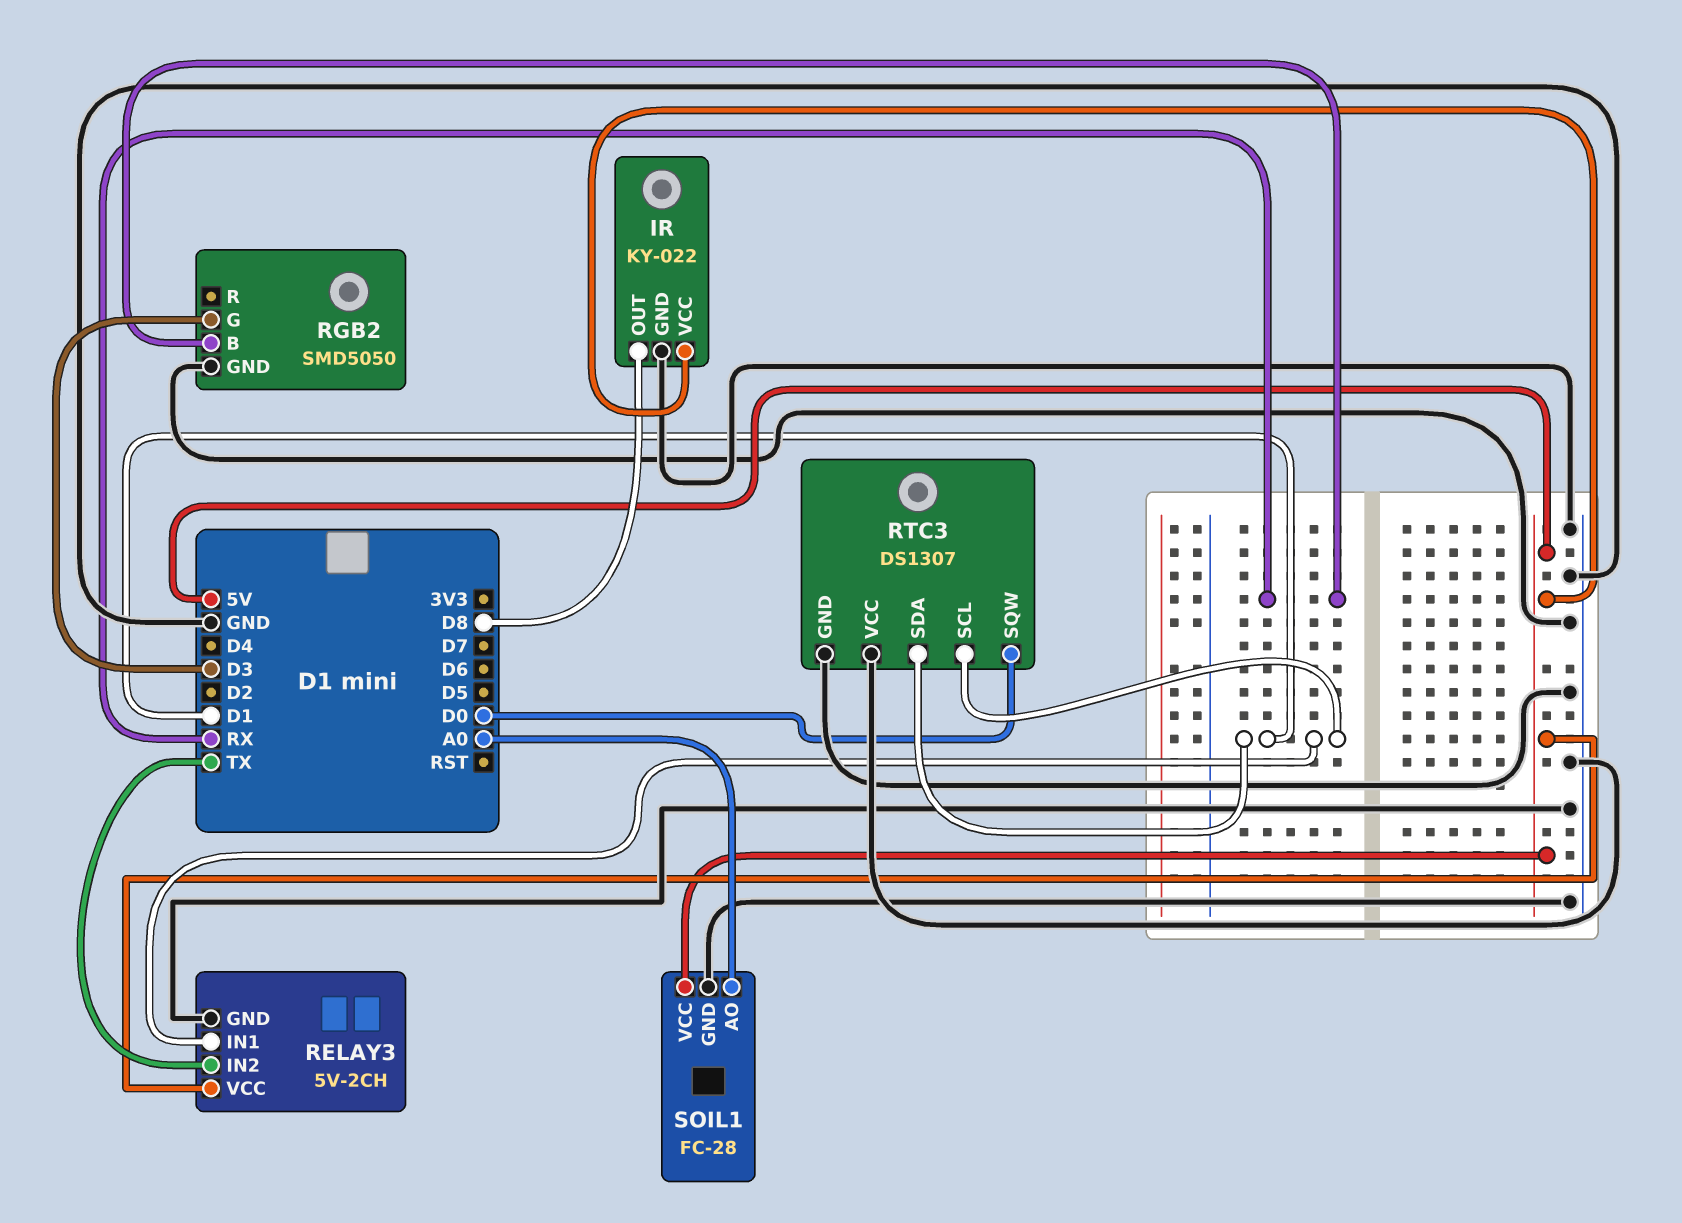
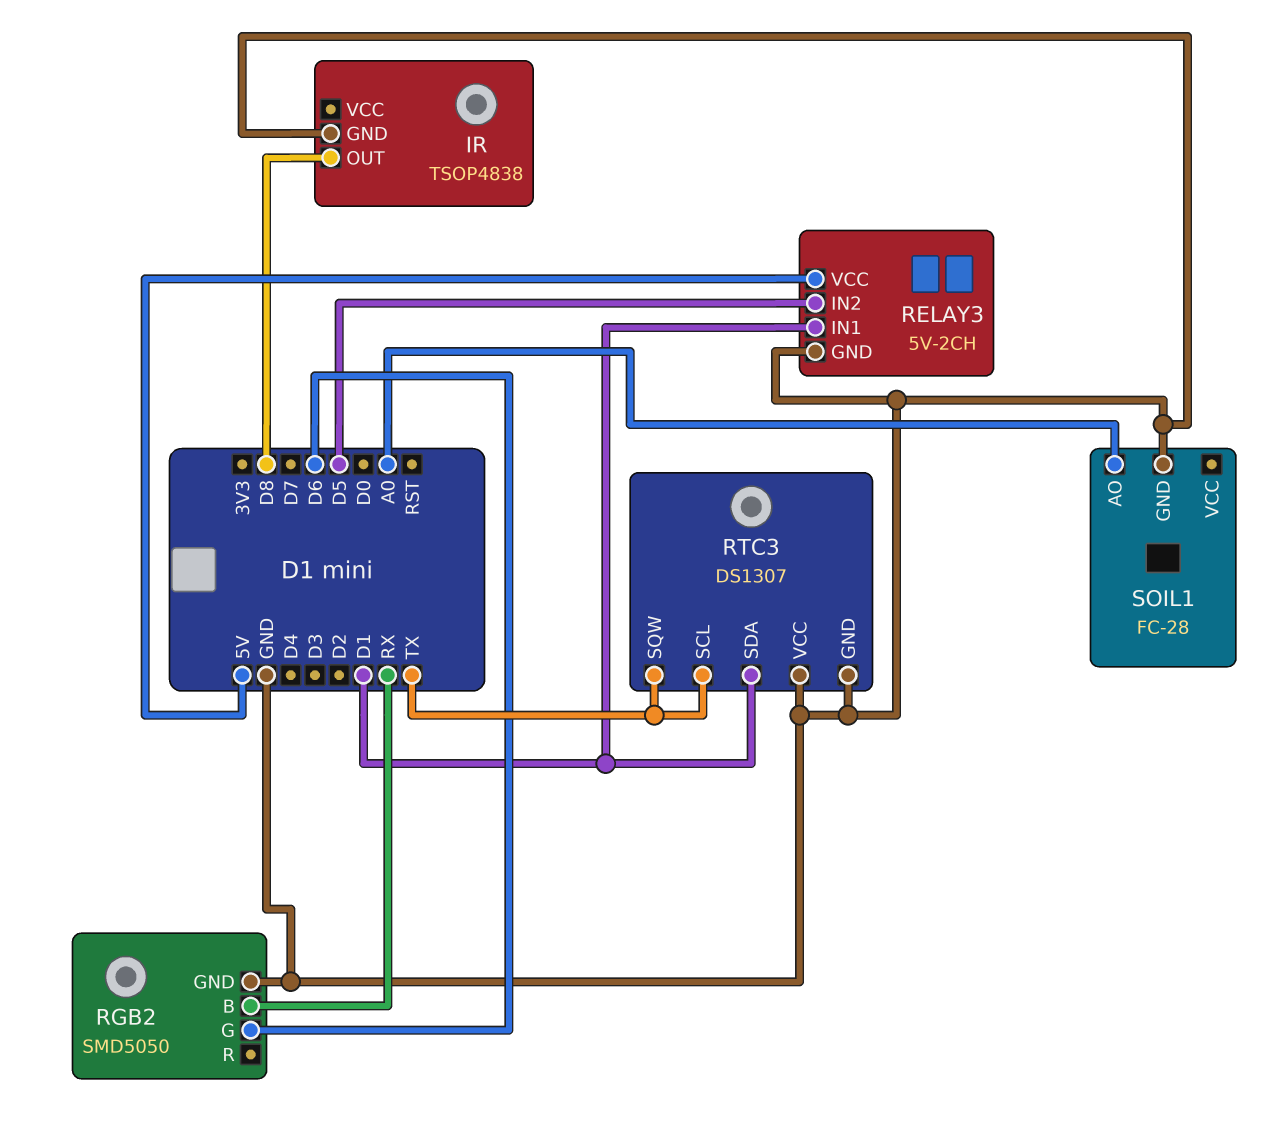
IR: KY-022 -> TSOP4838
IR pin VCC: 5V -> none
RELAY3 pin IN2: TX -> D5
RGB2 pin G: D3 -> D6
RTC3 pin SCL: D1 -> TX
RTC3 pin SQW: D0 -> TX
SOIL1 pin VCC: 5V -> none

